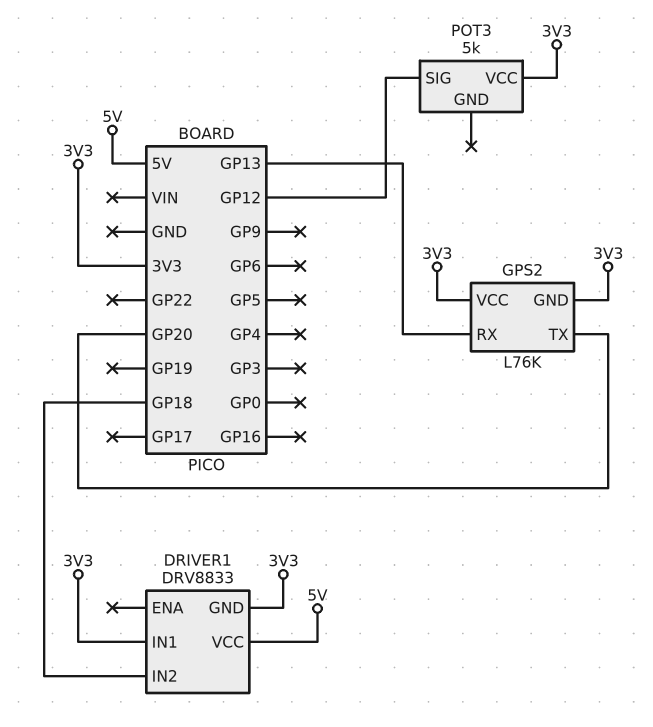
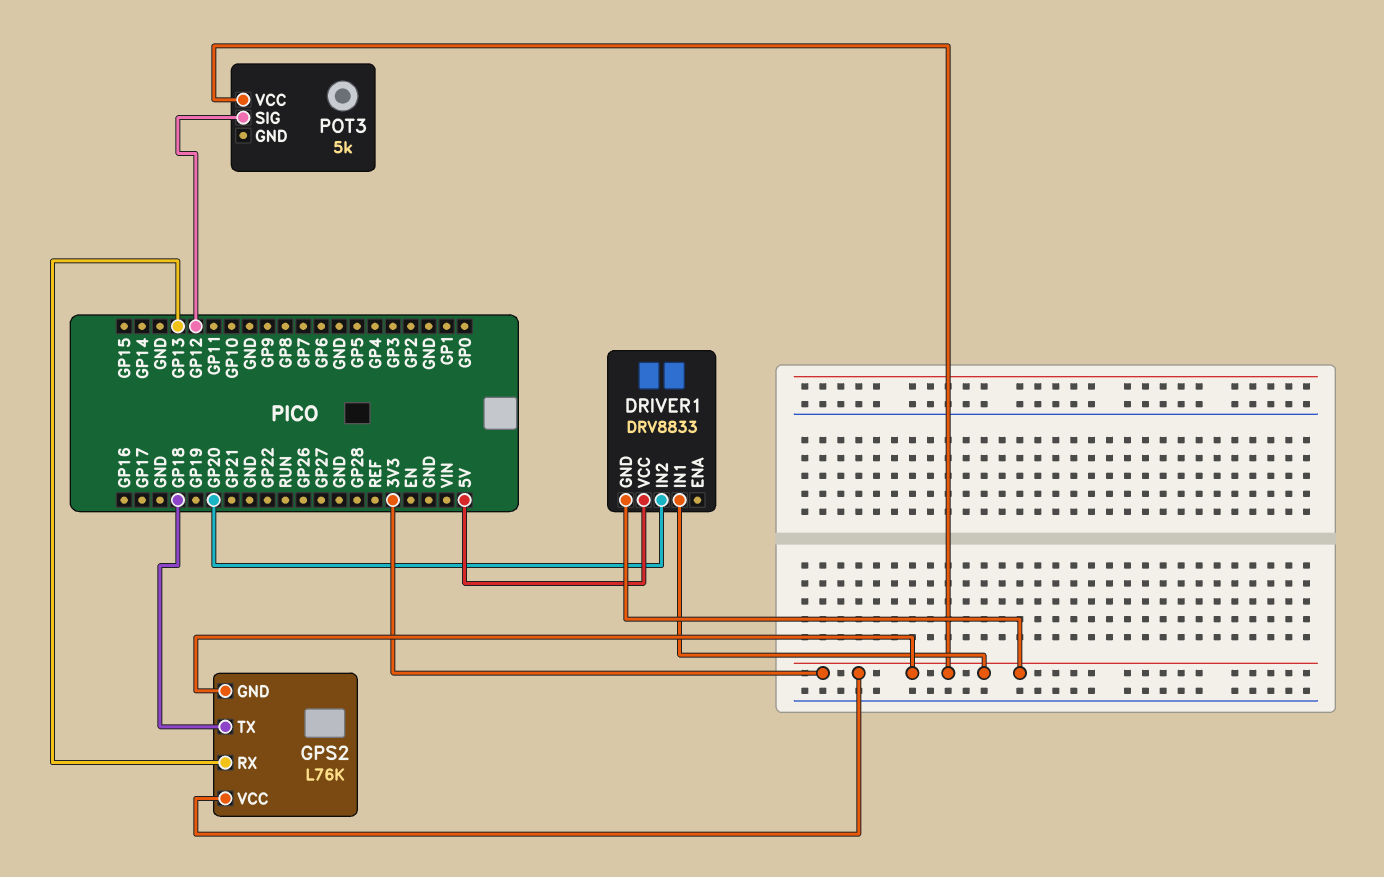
DRIVER1 pin IN2: GP18 -> GP20
GPS2 pin TX: GP20 -> GP18

